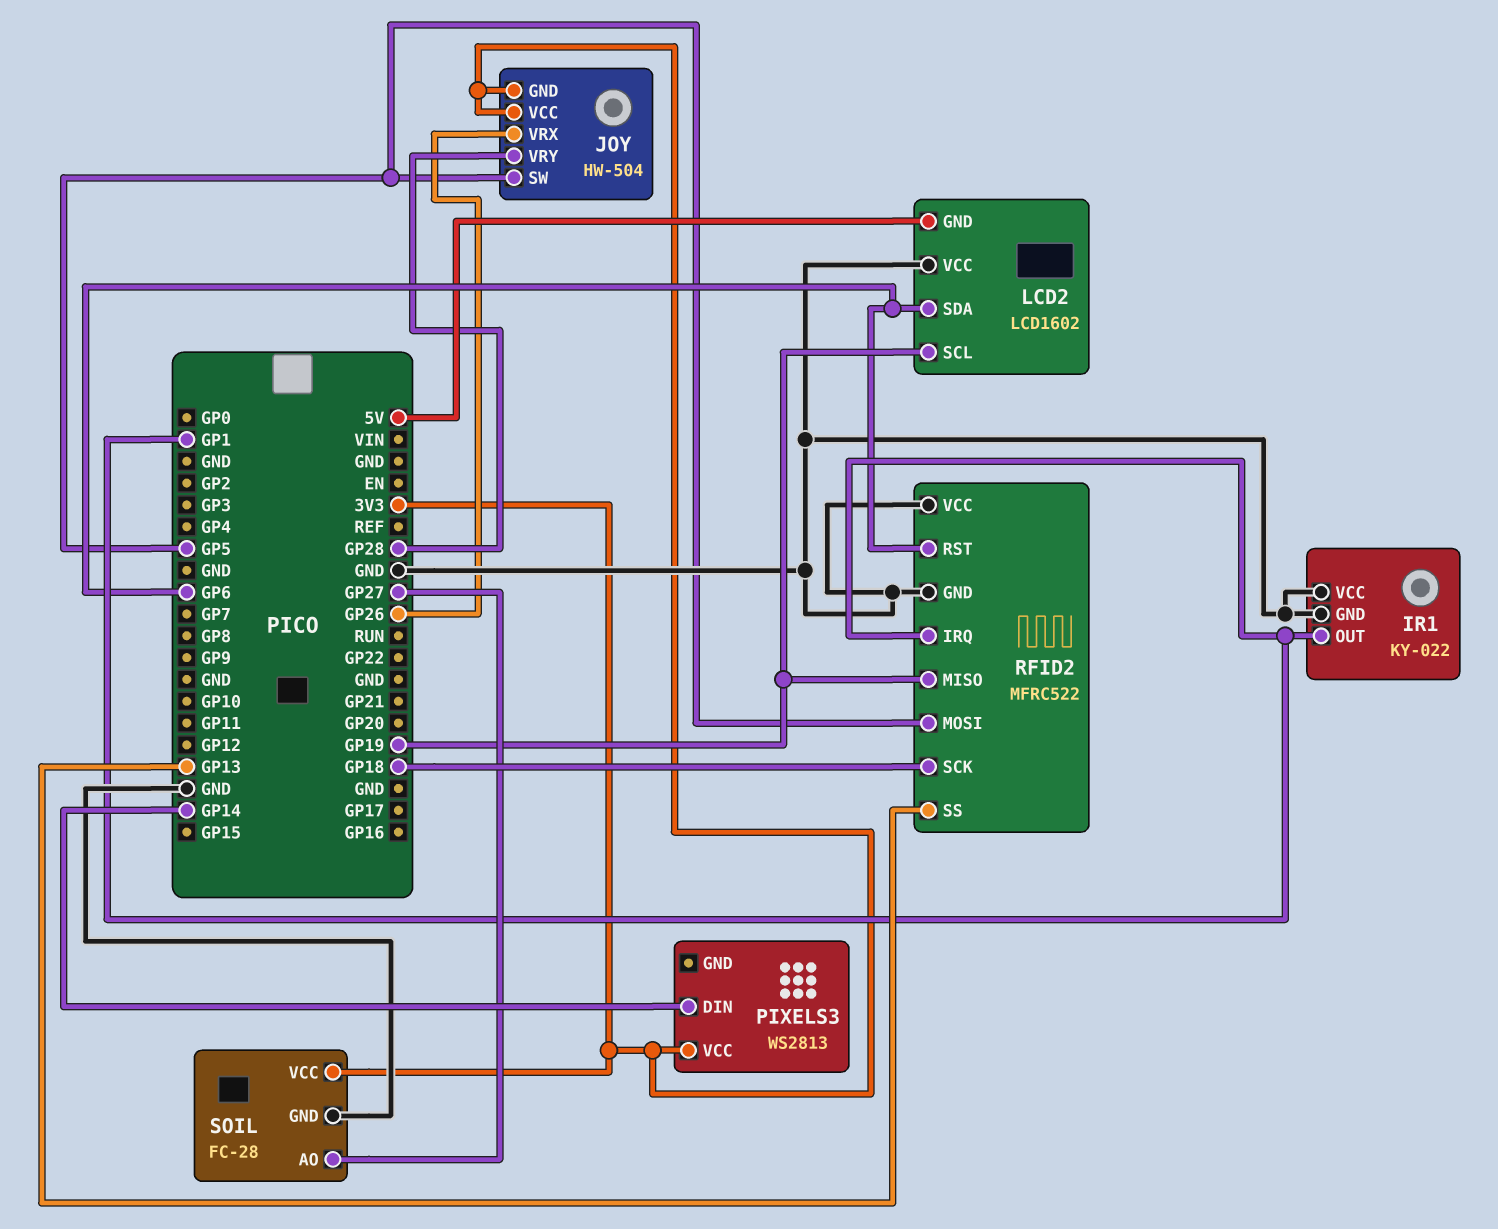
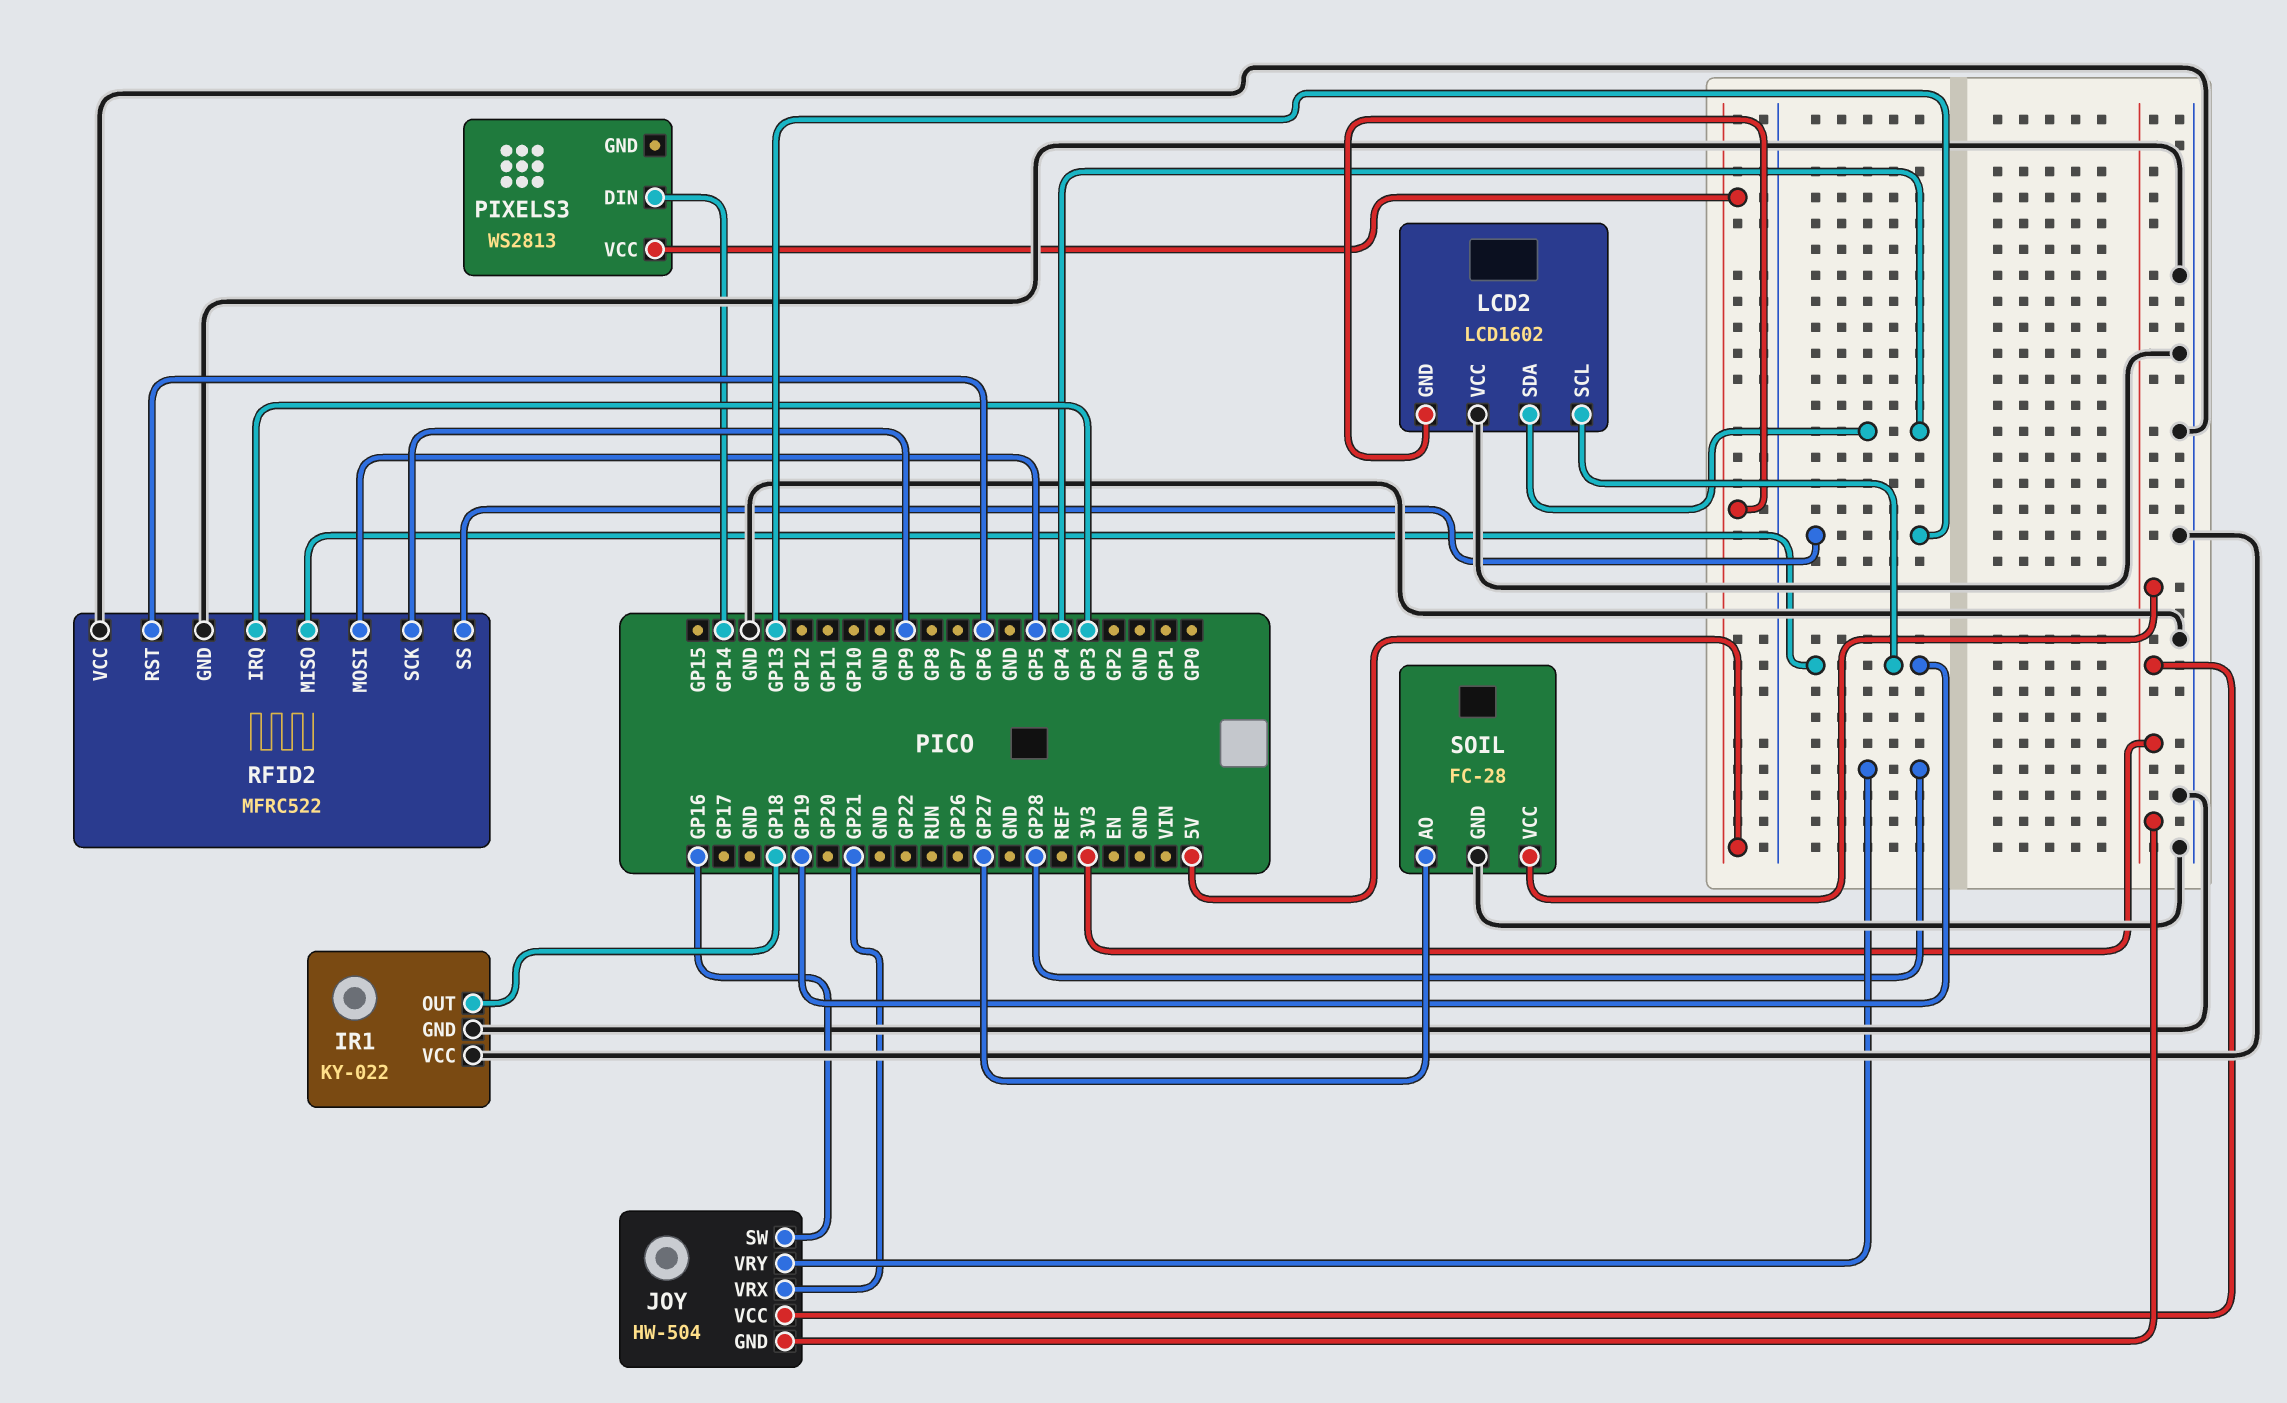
IR1 pin OUT: GP1 -> GP18
JOY pin SW: GP5 -> GP16
JOY pin VRX: GP26 -> GP21
LCD2 pin SDA: GP6 -> GP4
PIXELS3 pin VCC: 3V3 -> 5V
RFID2 pin IRQ: GP1 -> GP3
RFID2 pin SCK: GP18 -> GP9

